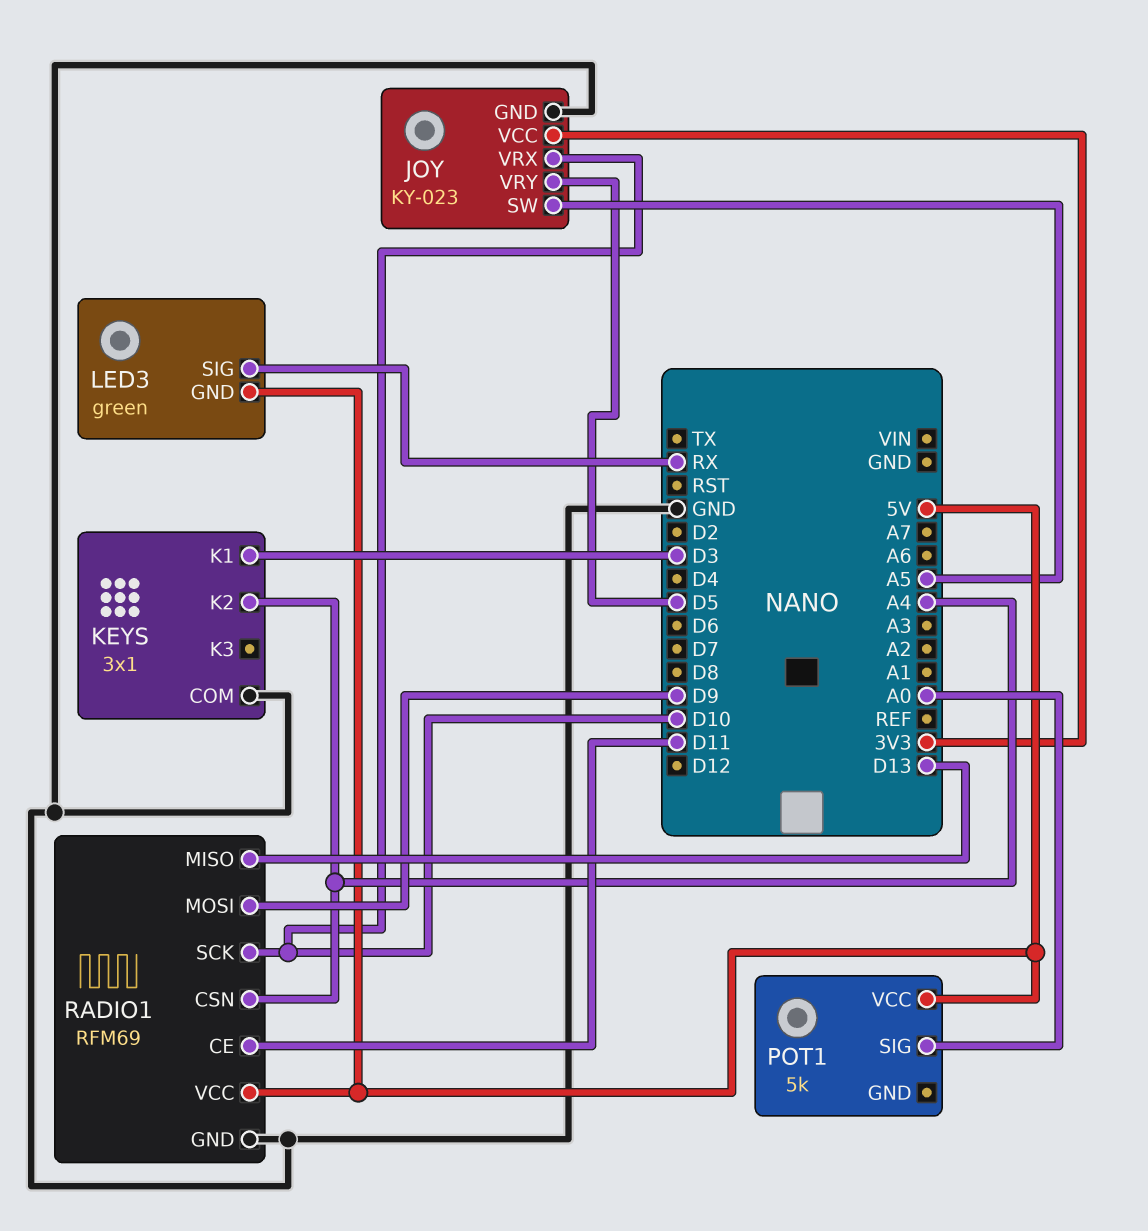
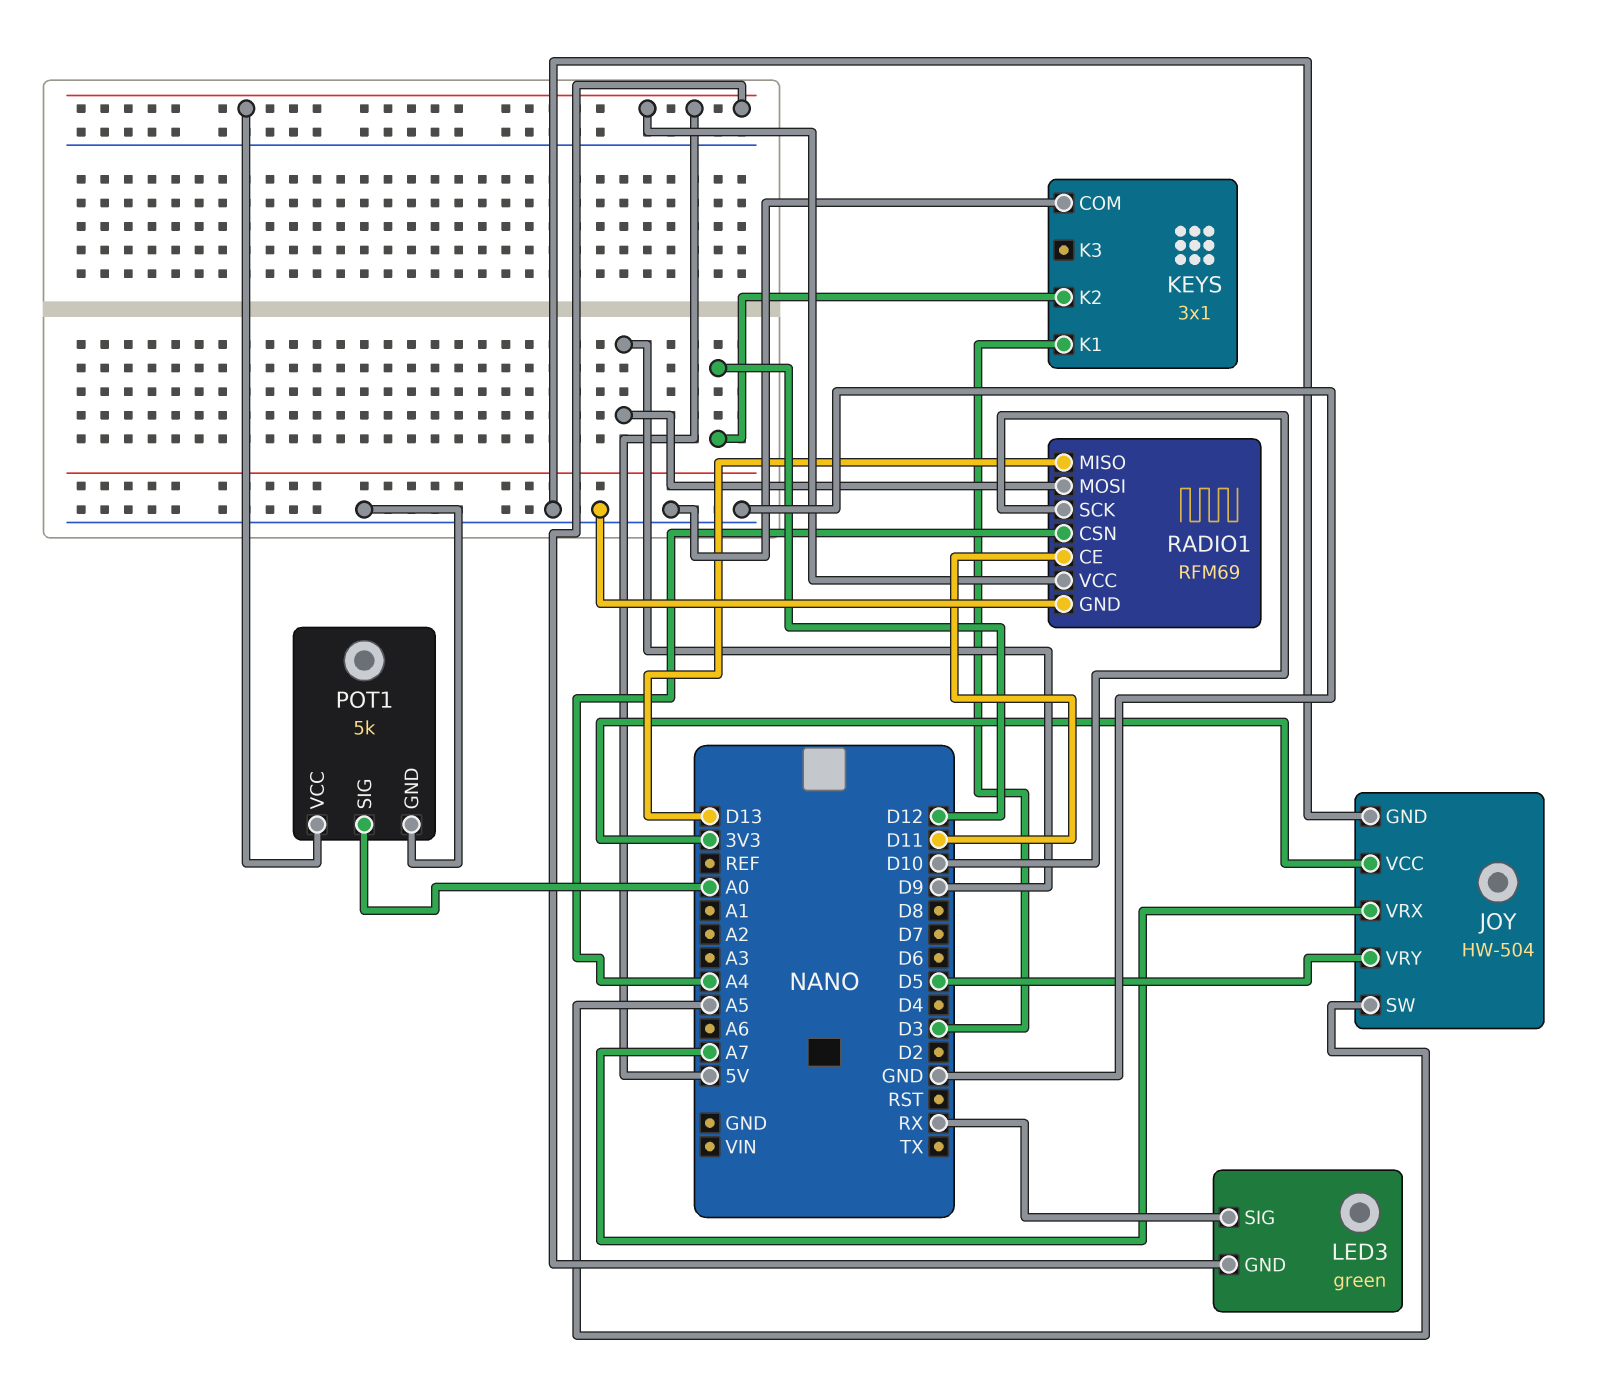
JOY: KY-023 -> HW-504
JOY pin VRX: D10 -> A7
KEYS pin K2: A4 -> D12
POT1 pin GND: none -> GND

